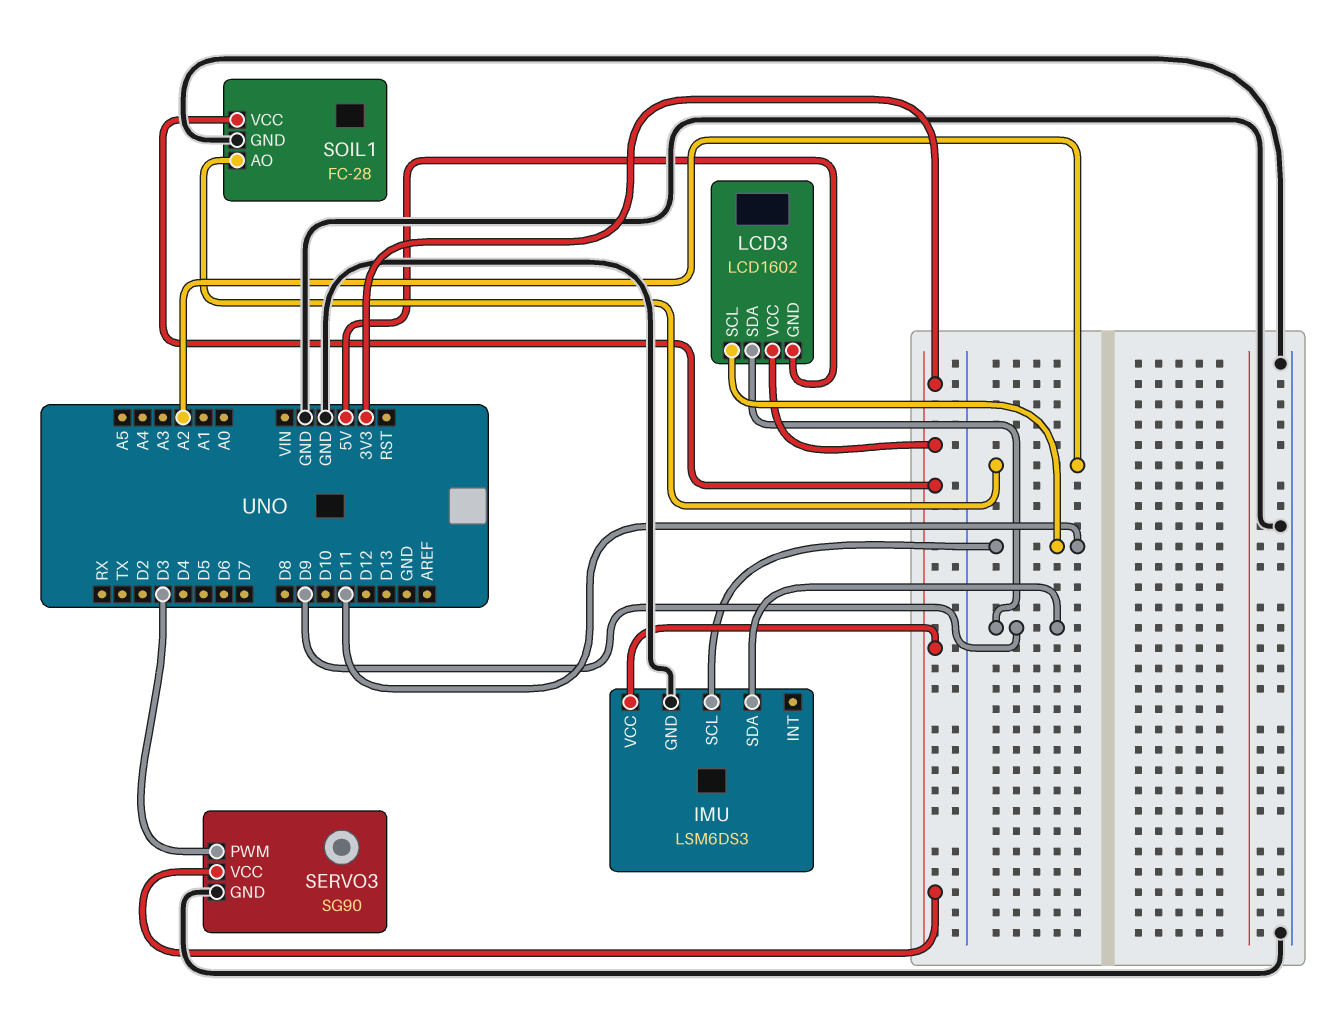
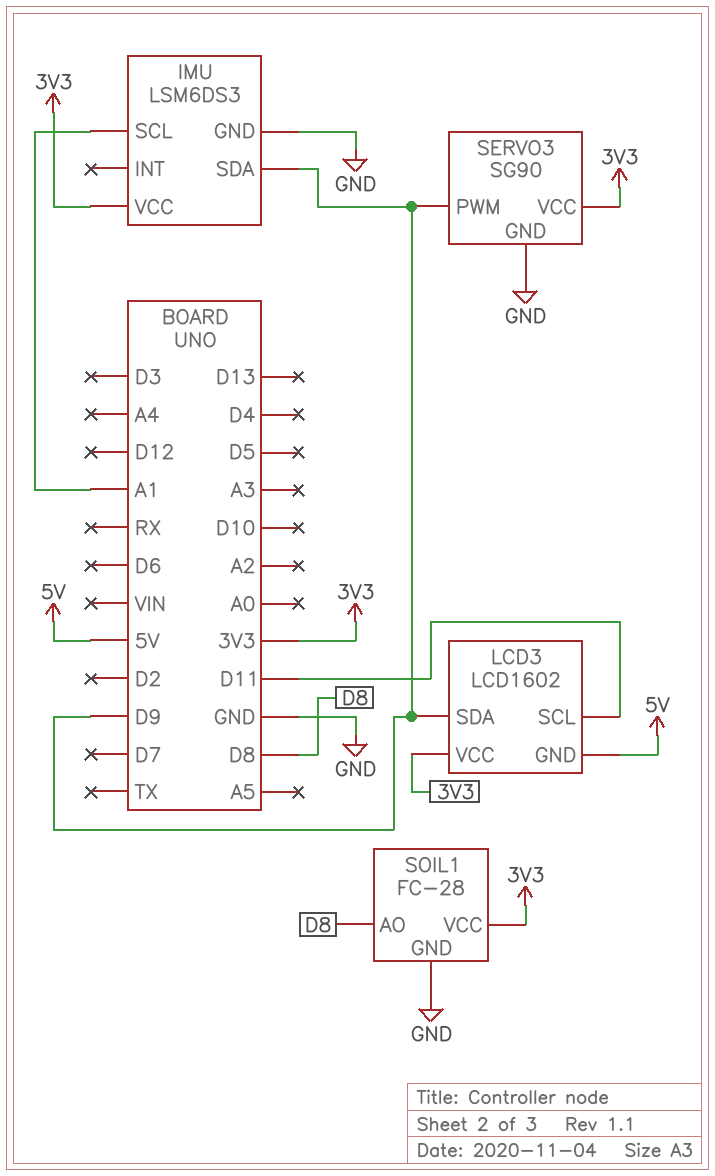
IMU pin SCL: D11 -> A1
SERVO3 pin PWM: D3 -> D9
SOIL1 pin AO: A2 -> D8

